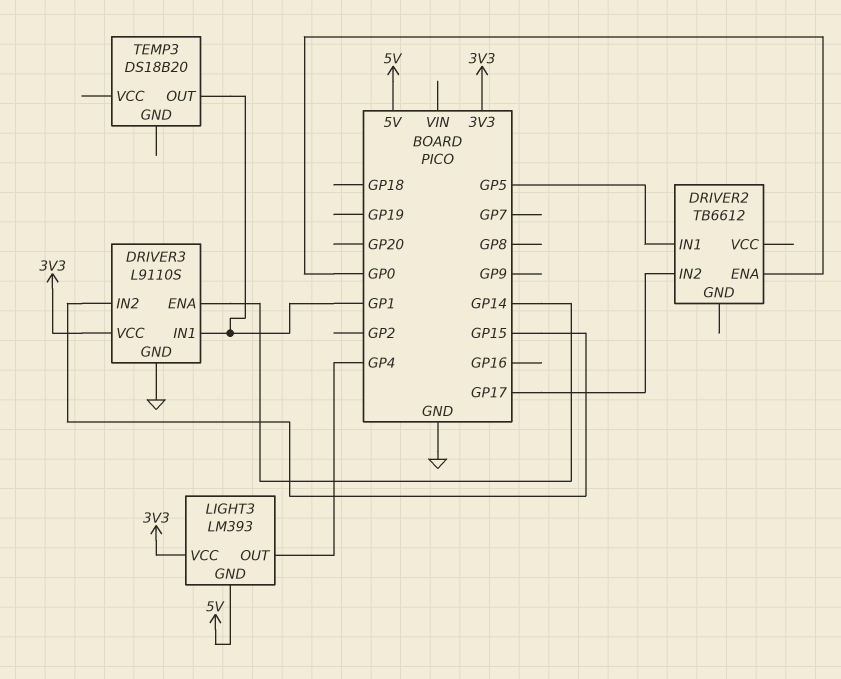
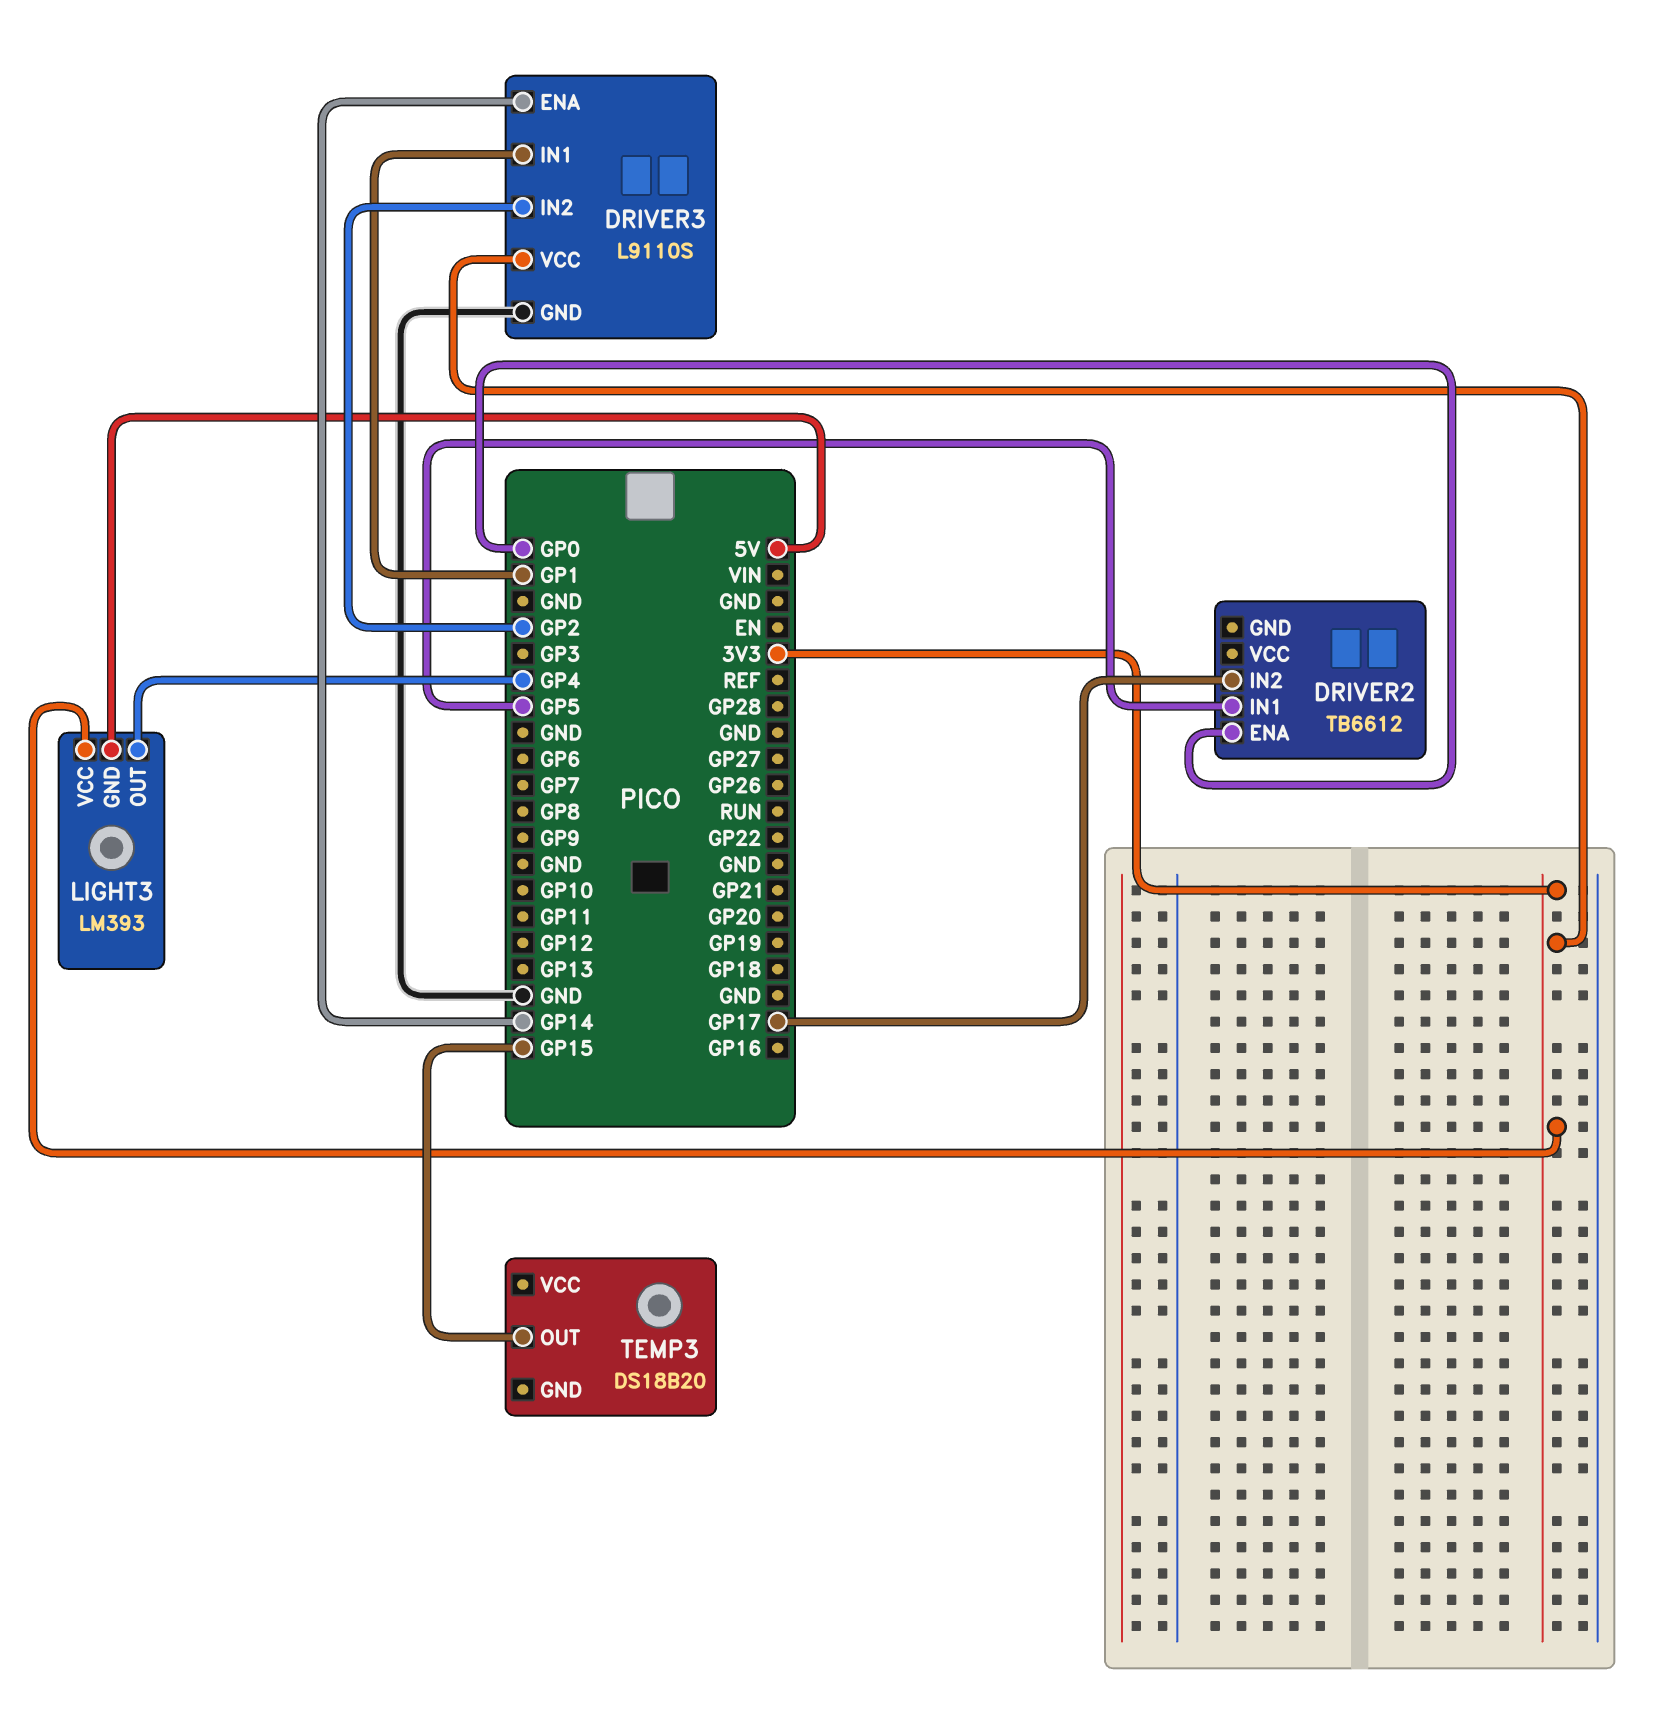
DRIVER3 pin IN2: GP15 -> GP2
TEMP3 pin OUT: GP1 -> GP15

